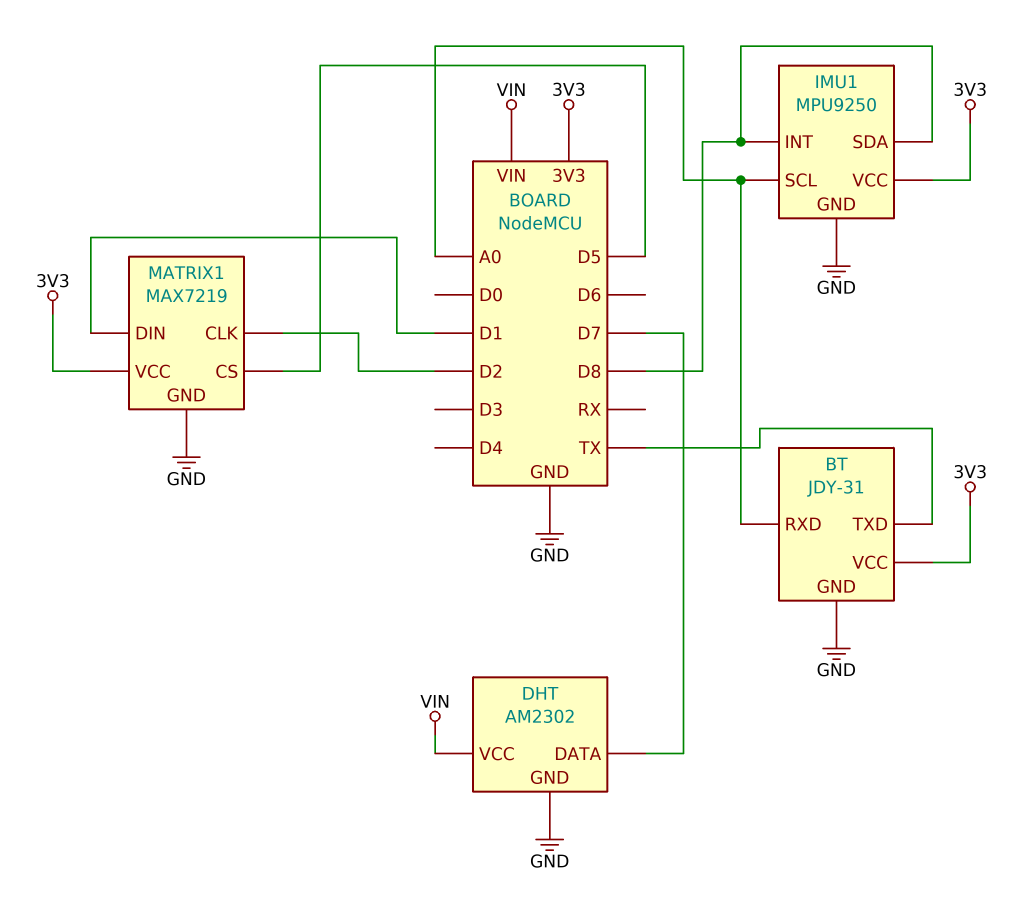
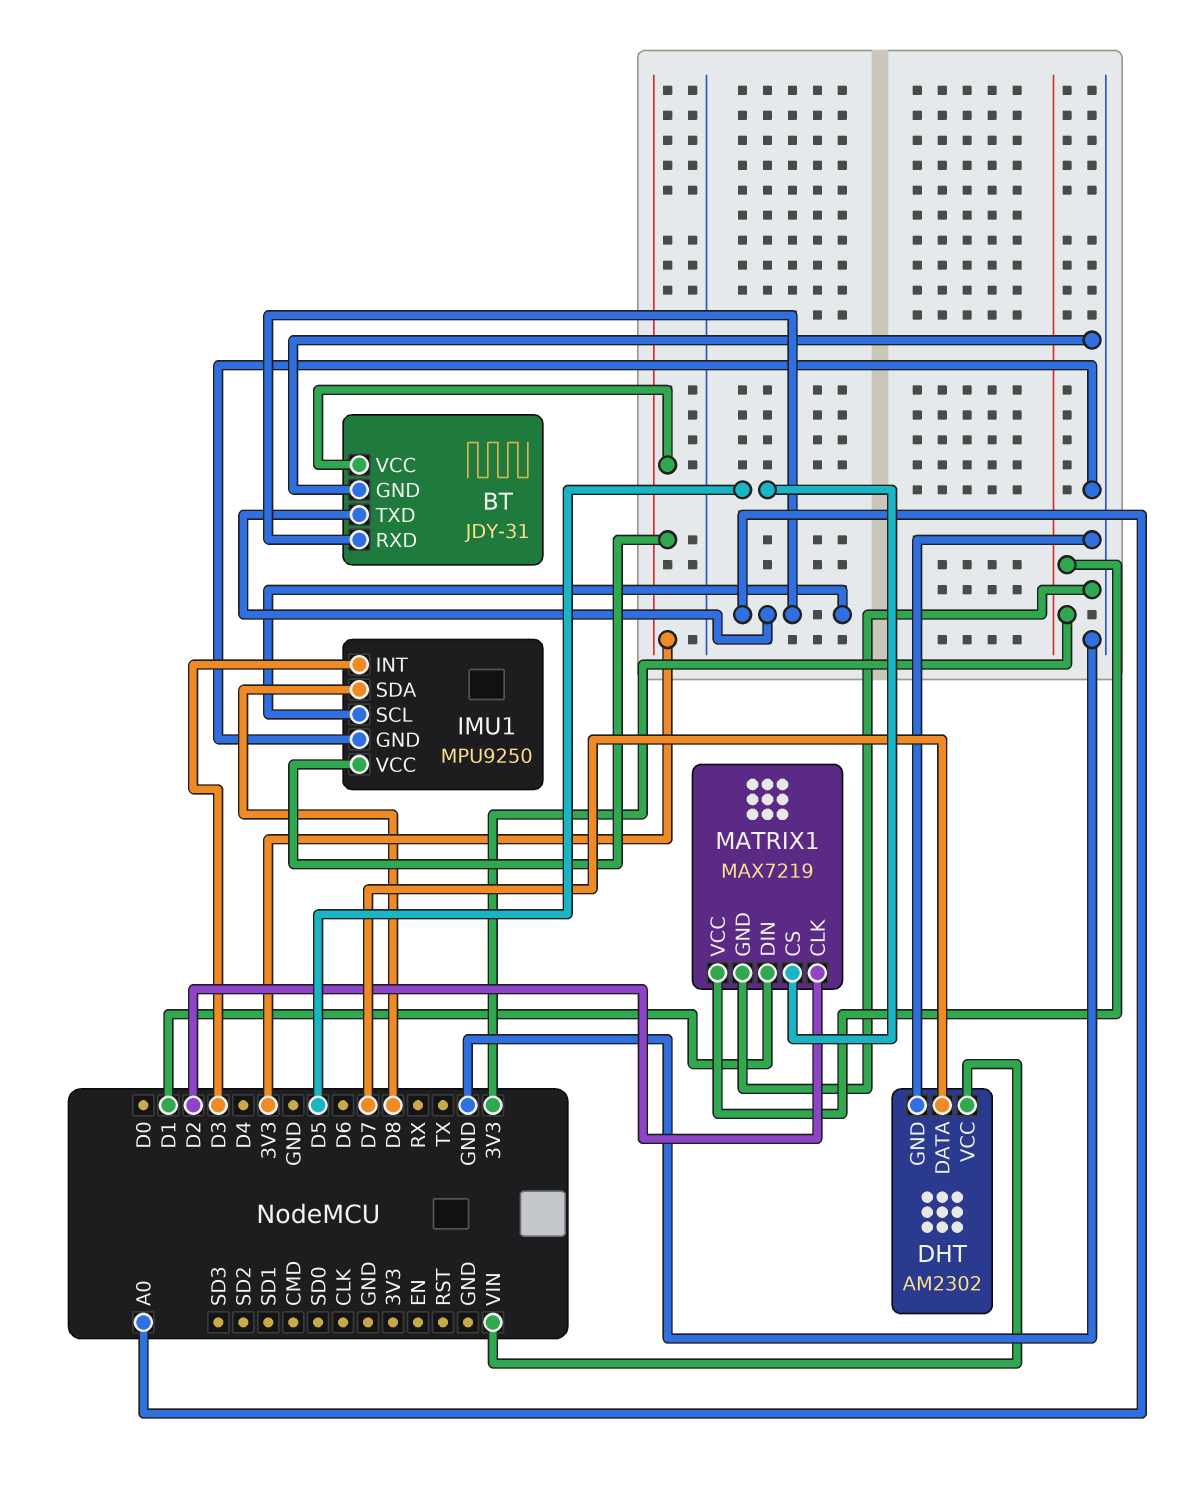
BT pin TXD: TX -> A0
IMU1 pin INT: D8 -> D3

